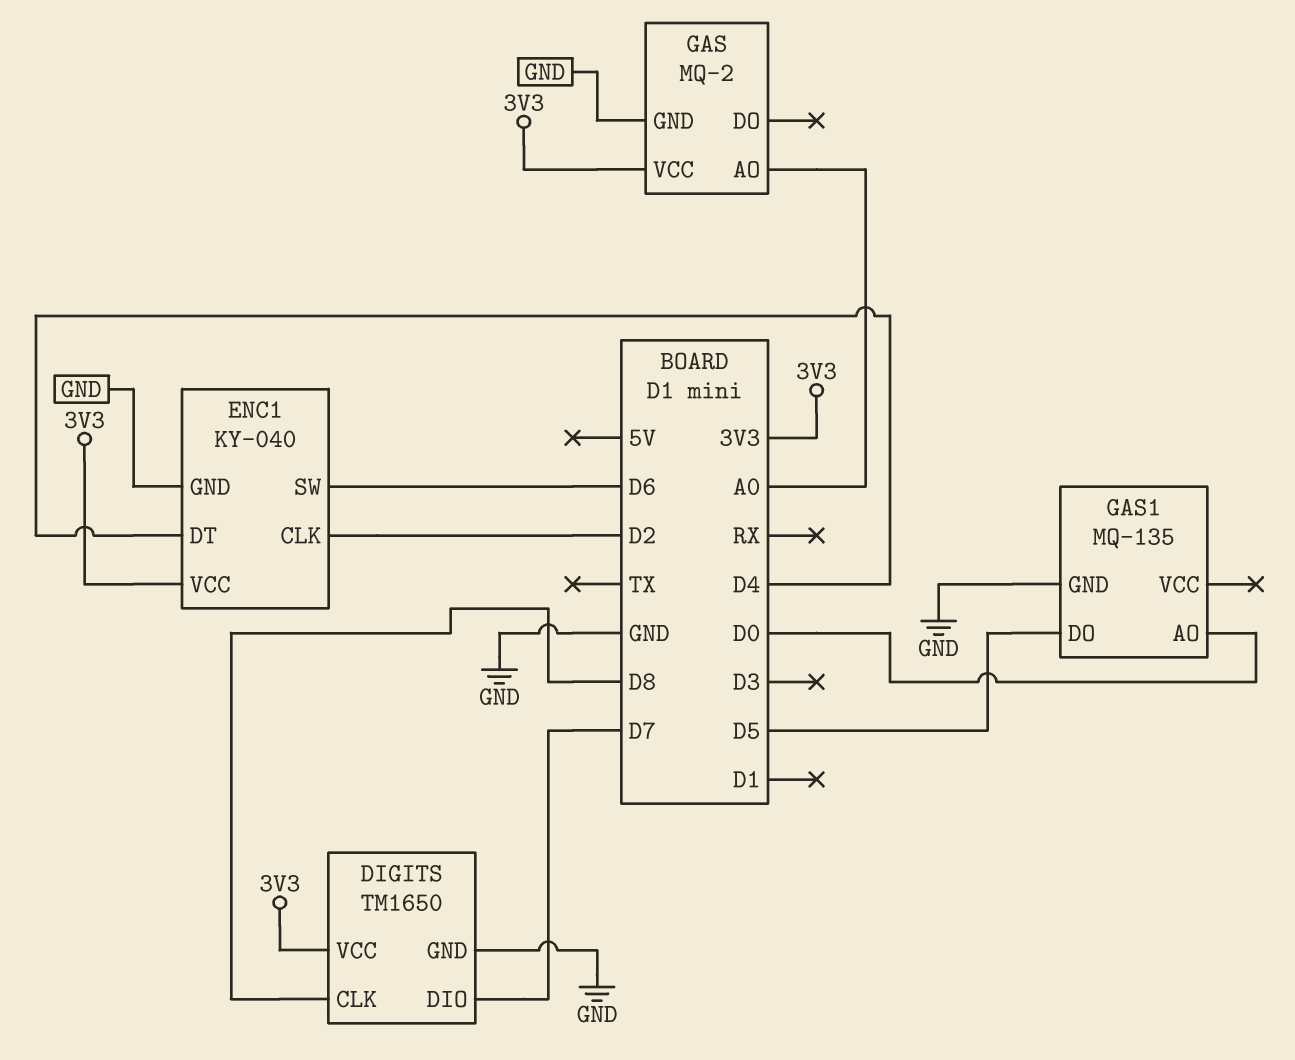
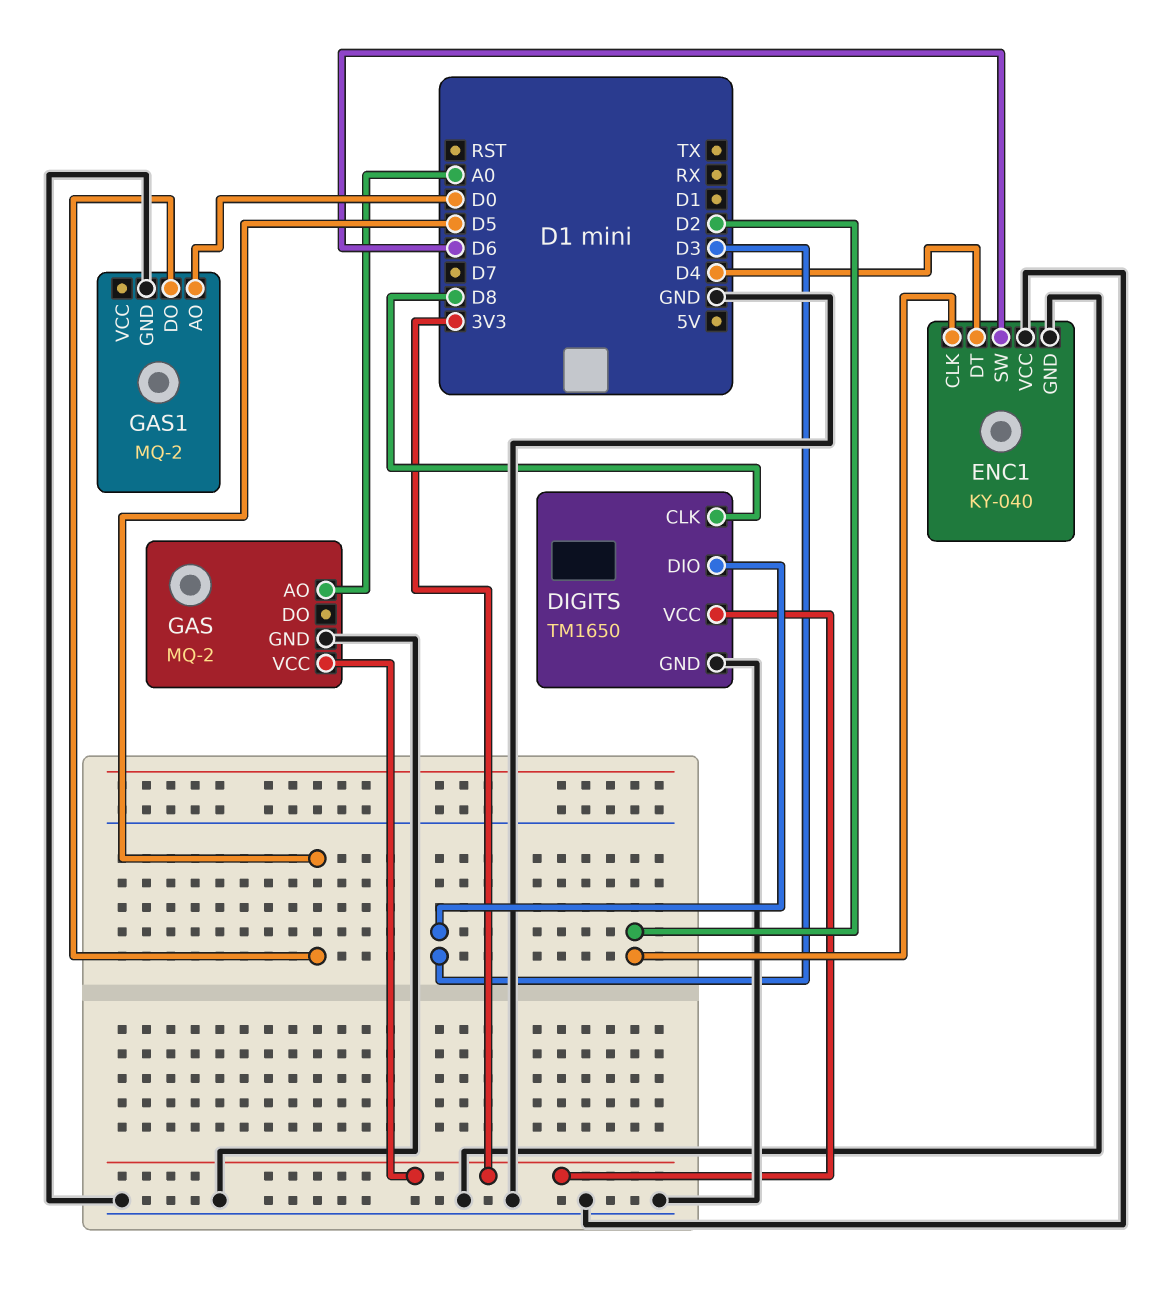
DIGITS pin DIO: D7 -> D3
ENC1 pin VCC: 3V3 -> GND
GAS1: MQ-135 -> MQ-2

